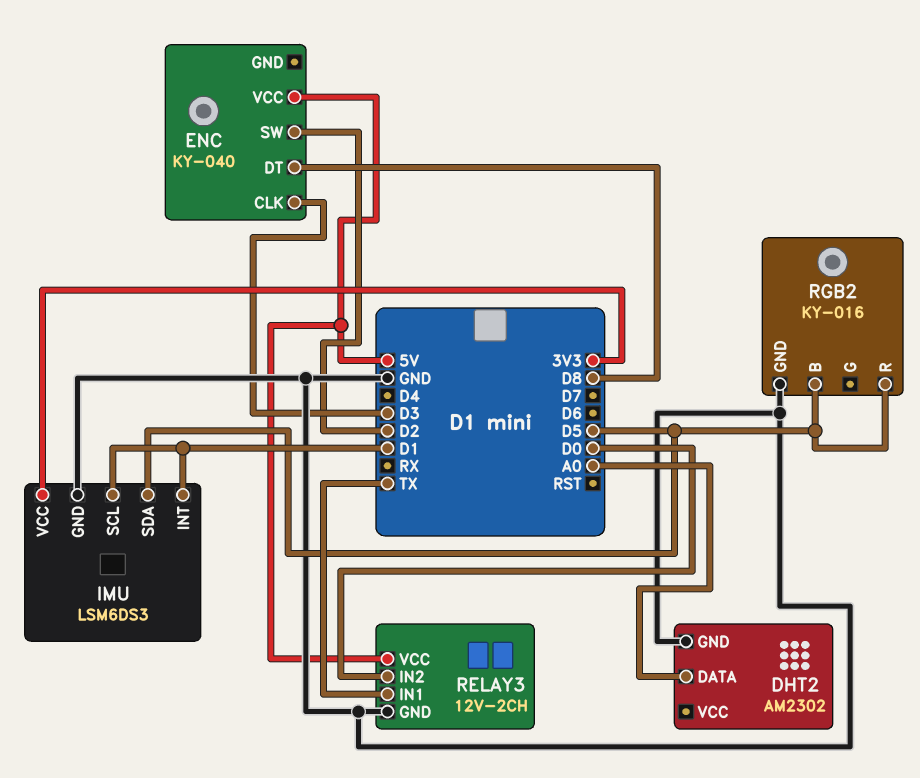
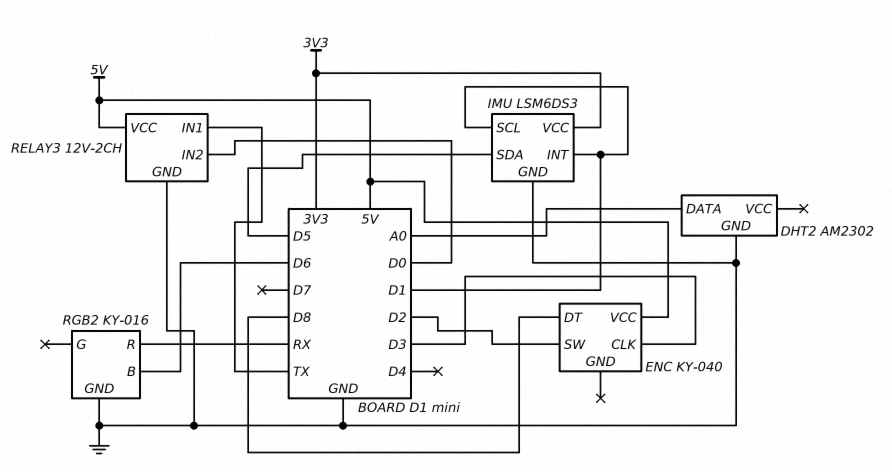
RGB2 pin B: D5 -> D6
RGB2 pin R: D5 -> RX

